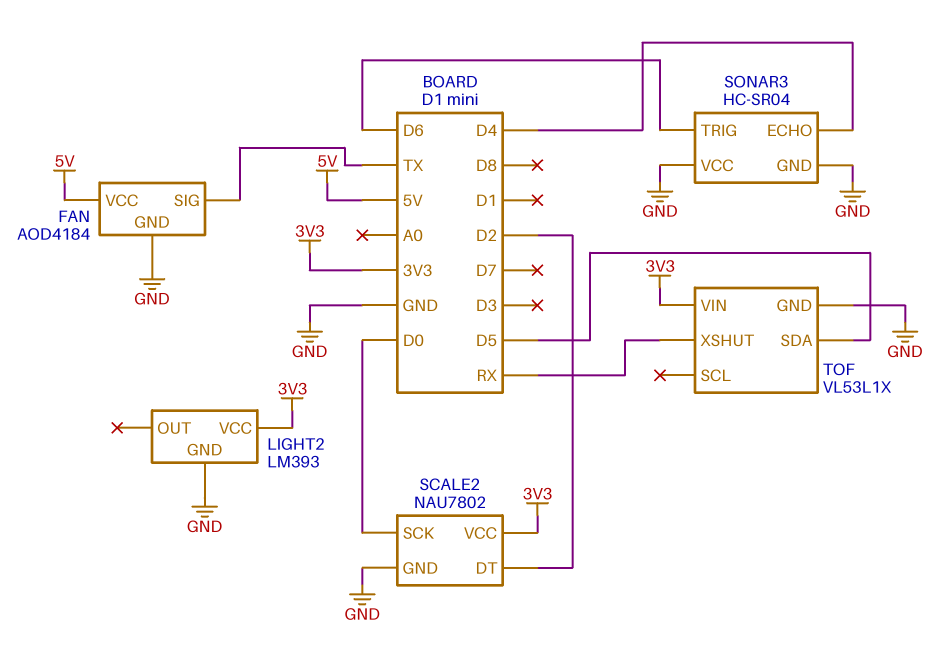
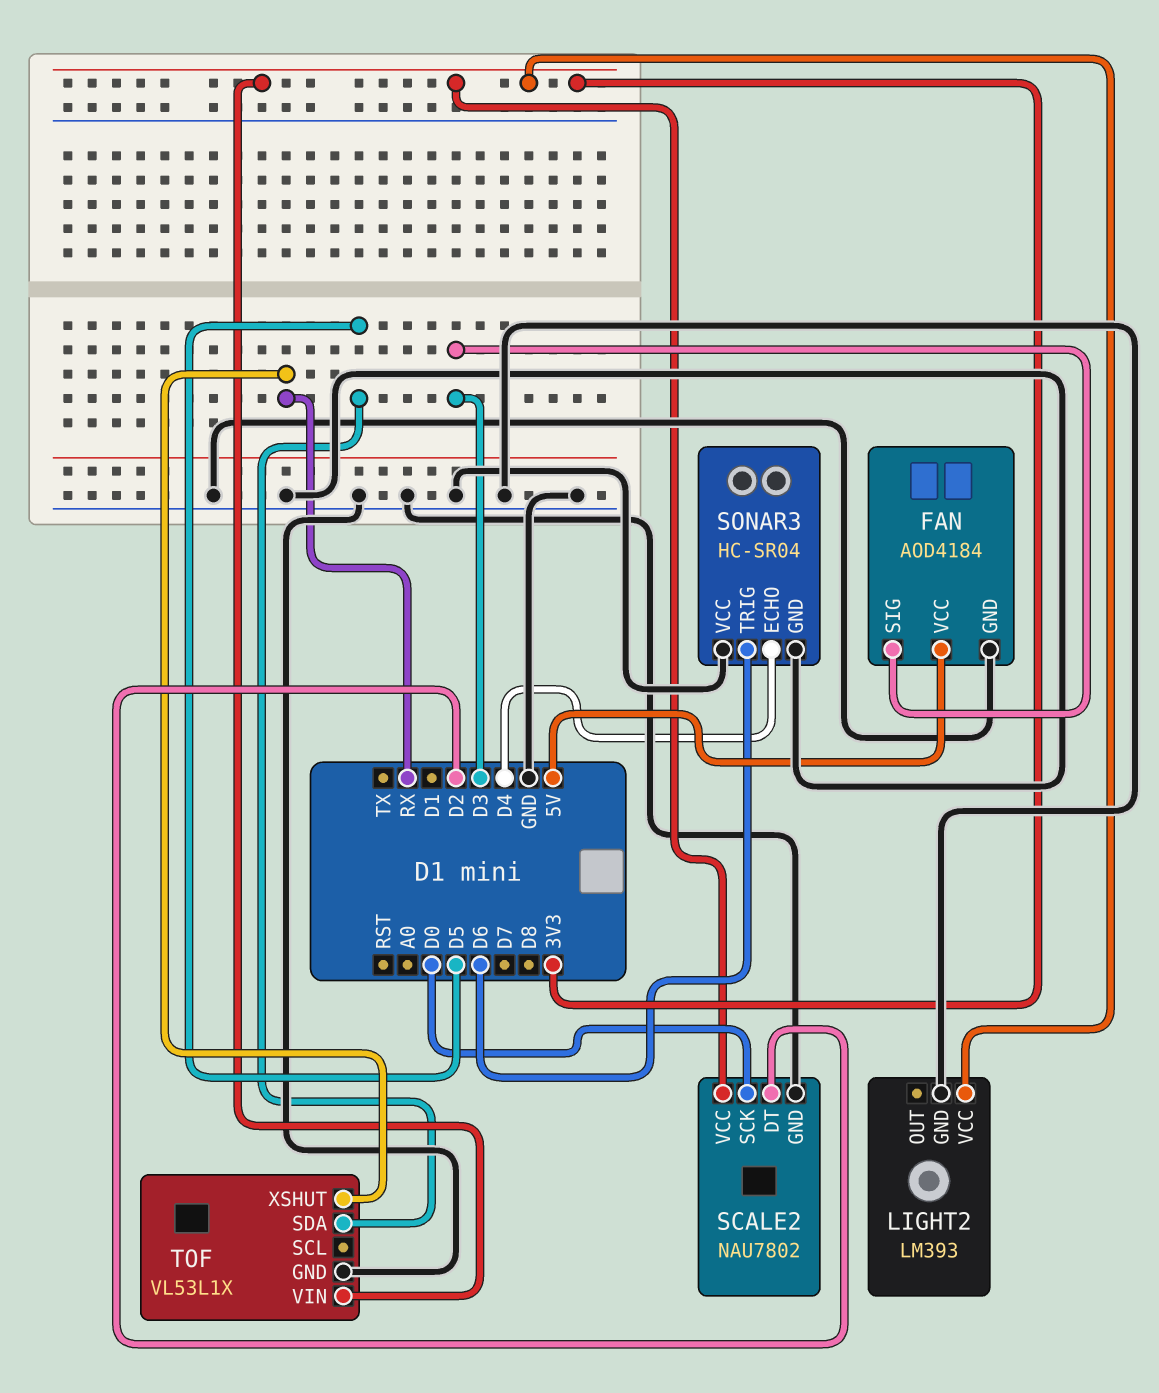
FAN pin SIG: TX -> D3

